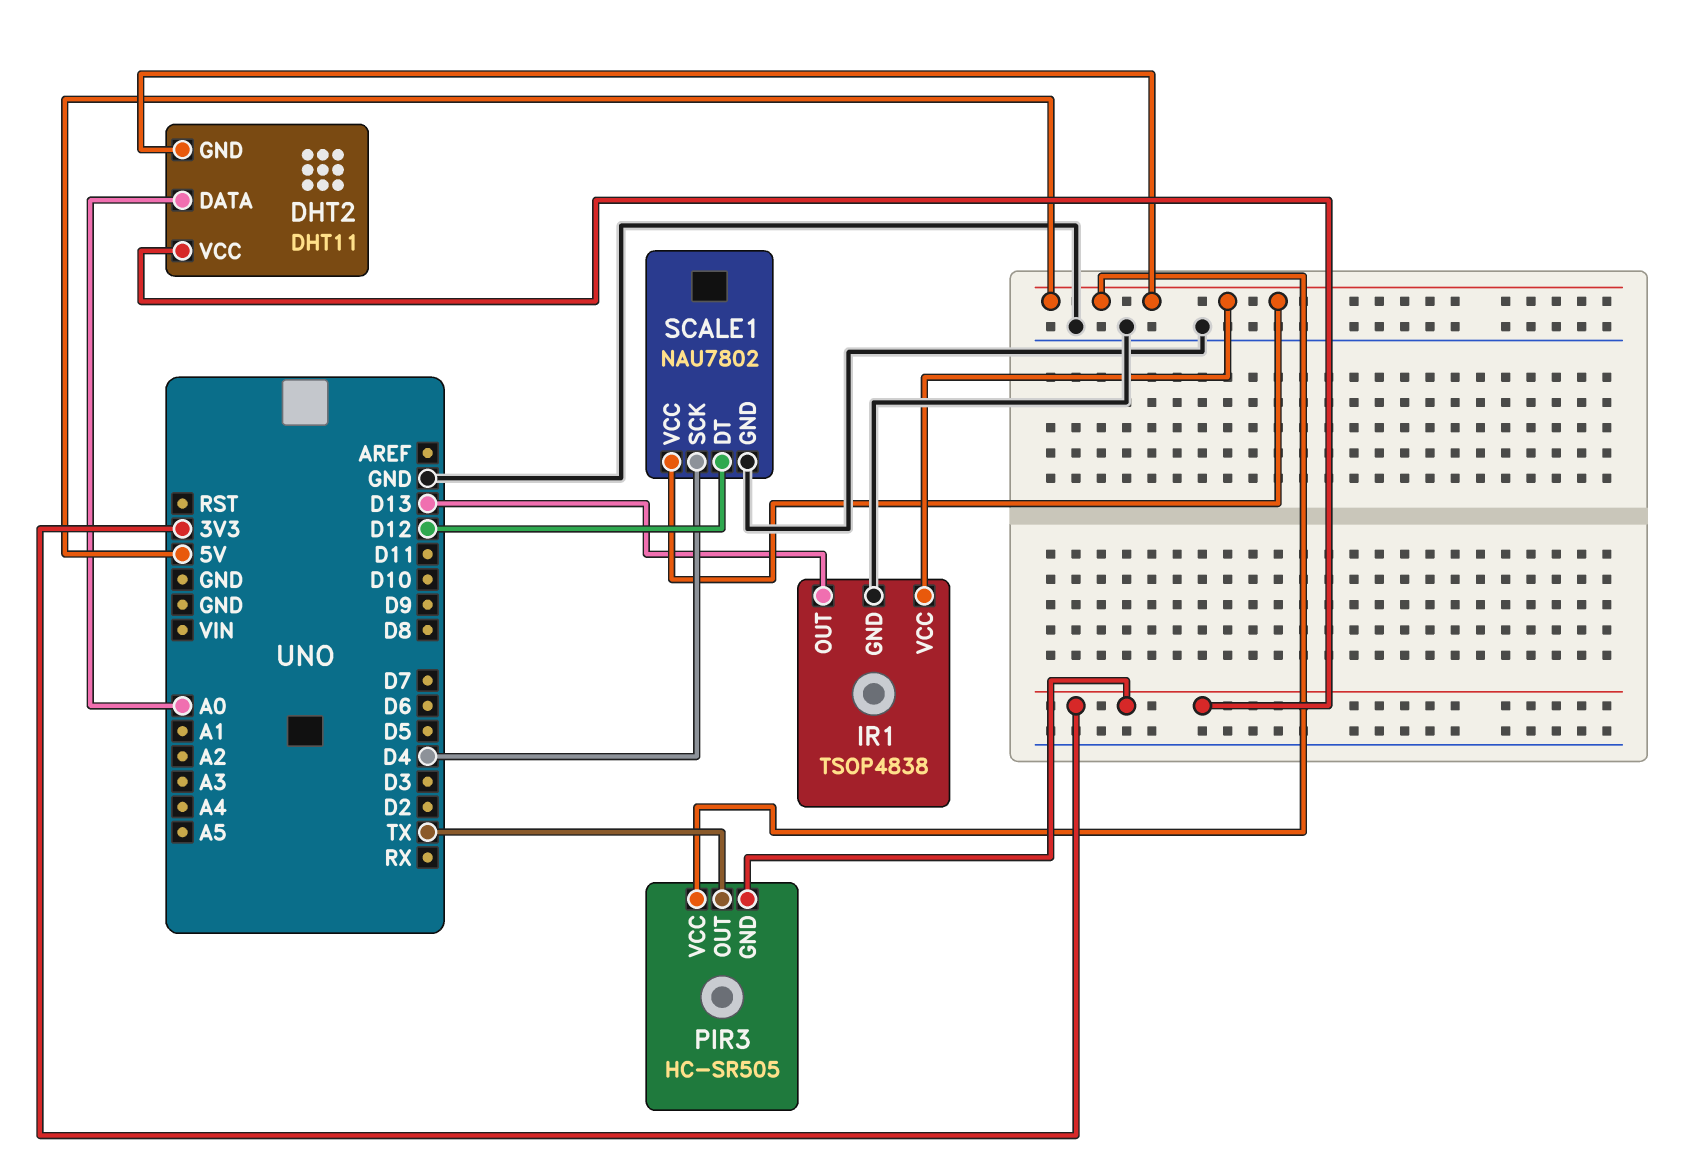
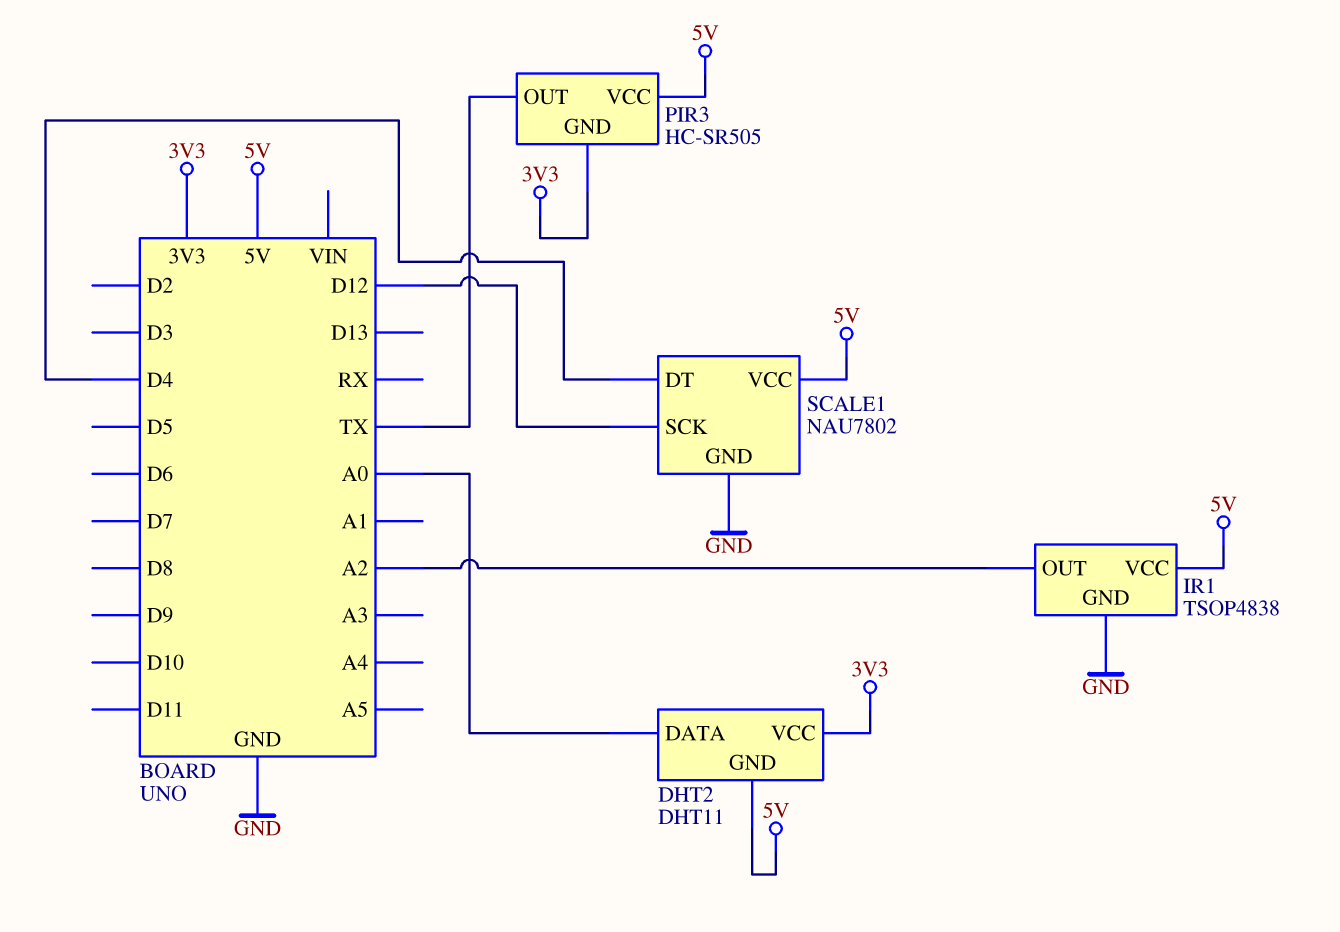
IR1 pin OUT: D13 -> A2
SCALE1 pin DT: D12 -> D4
SCALE1 pin SCK: D4 -> D12

